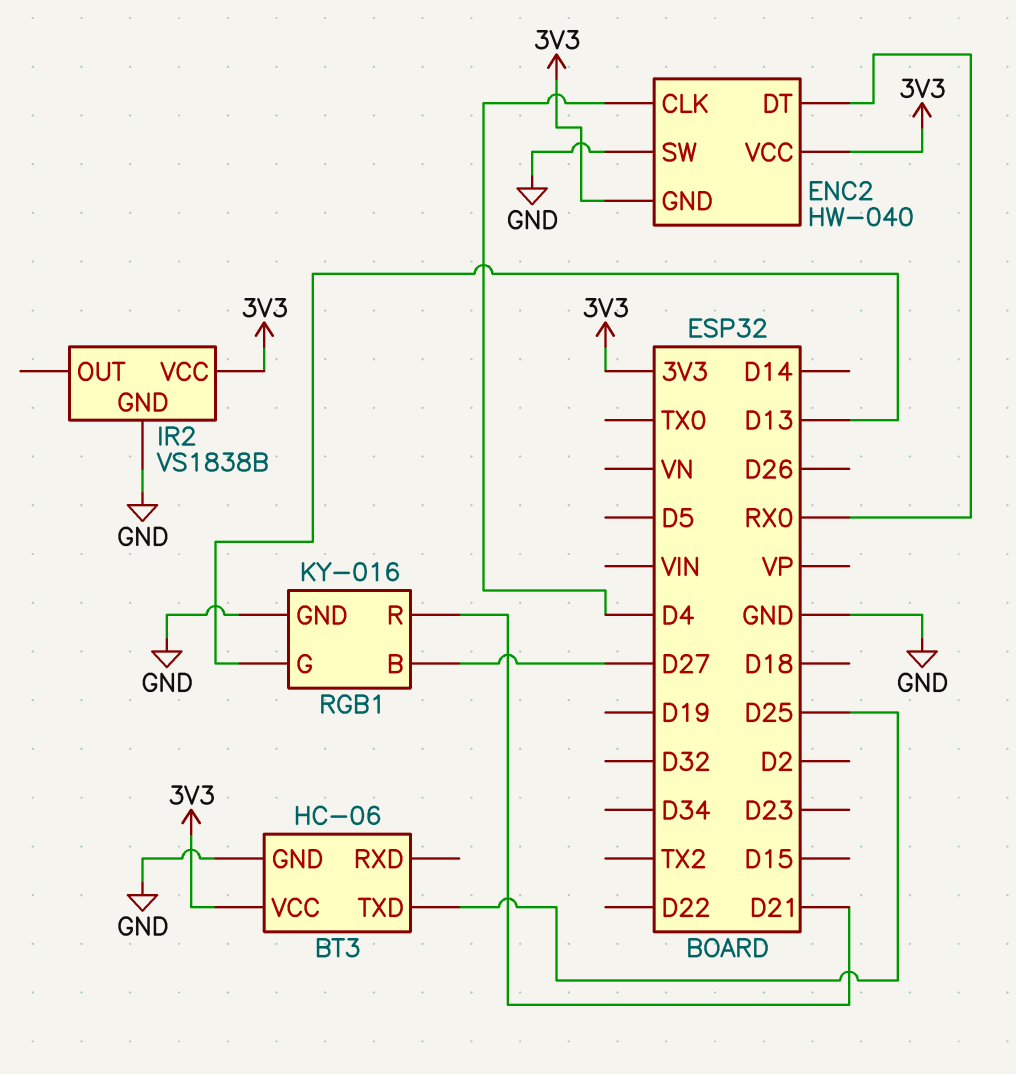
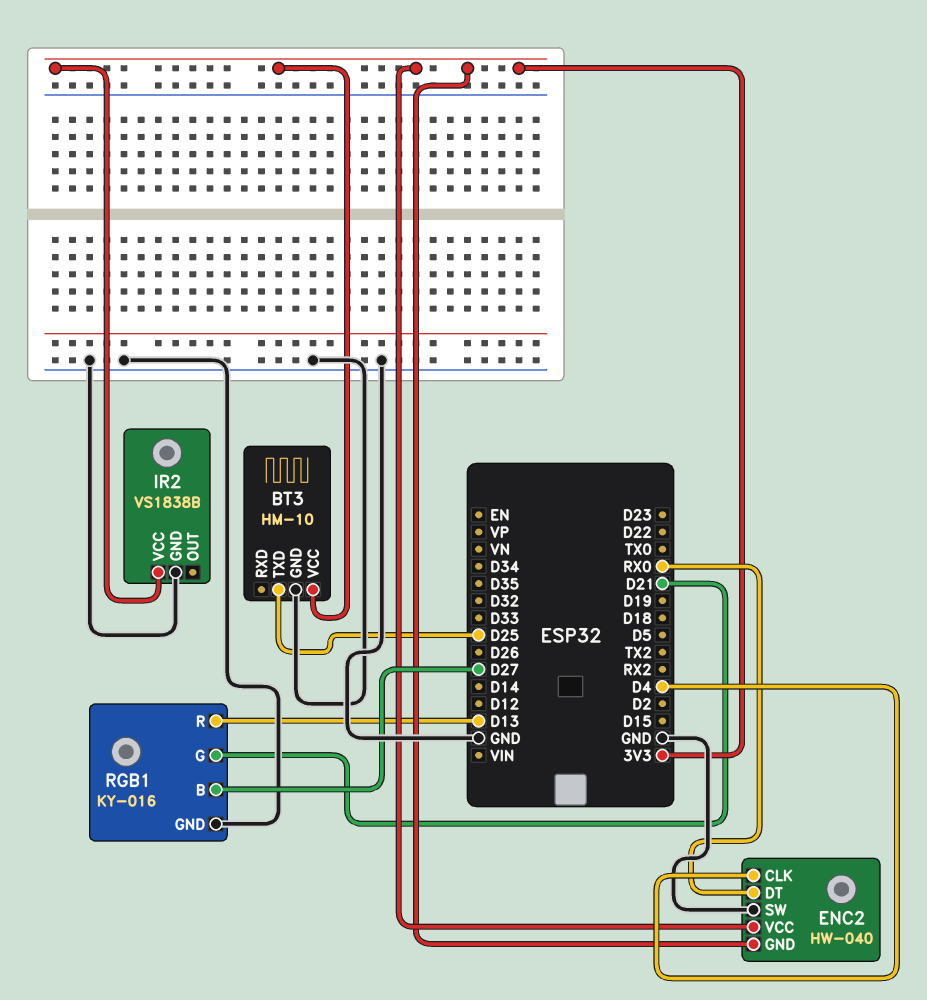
BT3: HC-06 -> HM-10
RGB1 pin G: D13 -> D21
RGB1 pin R: D21 -> D13

